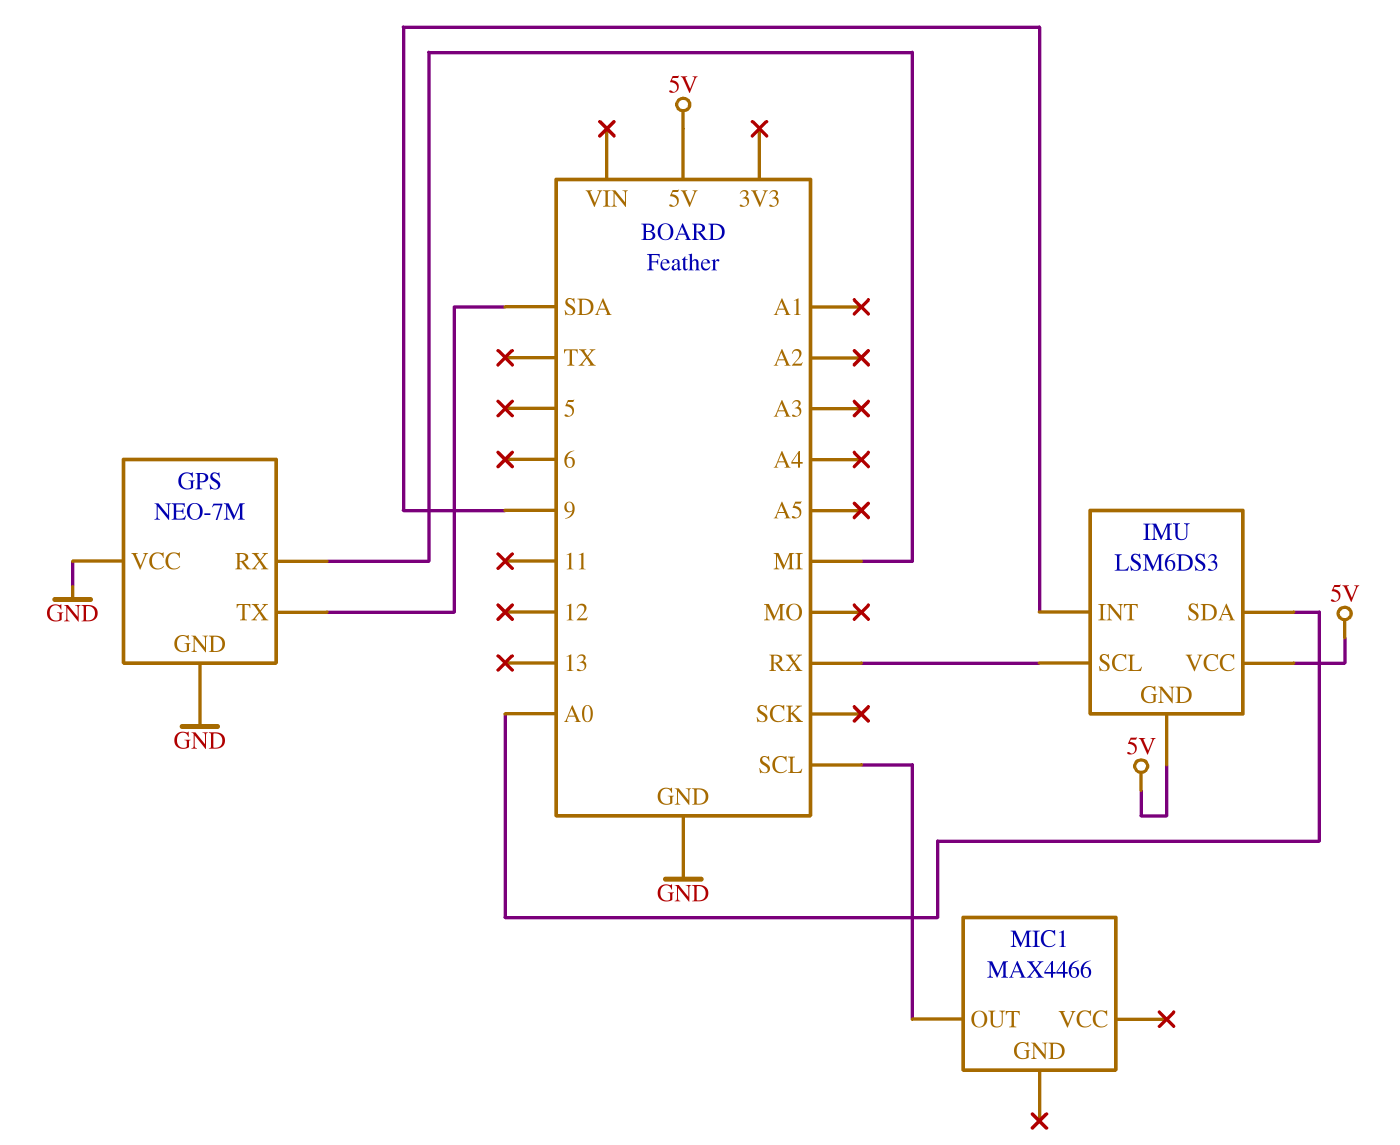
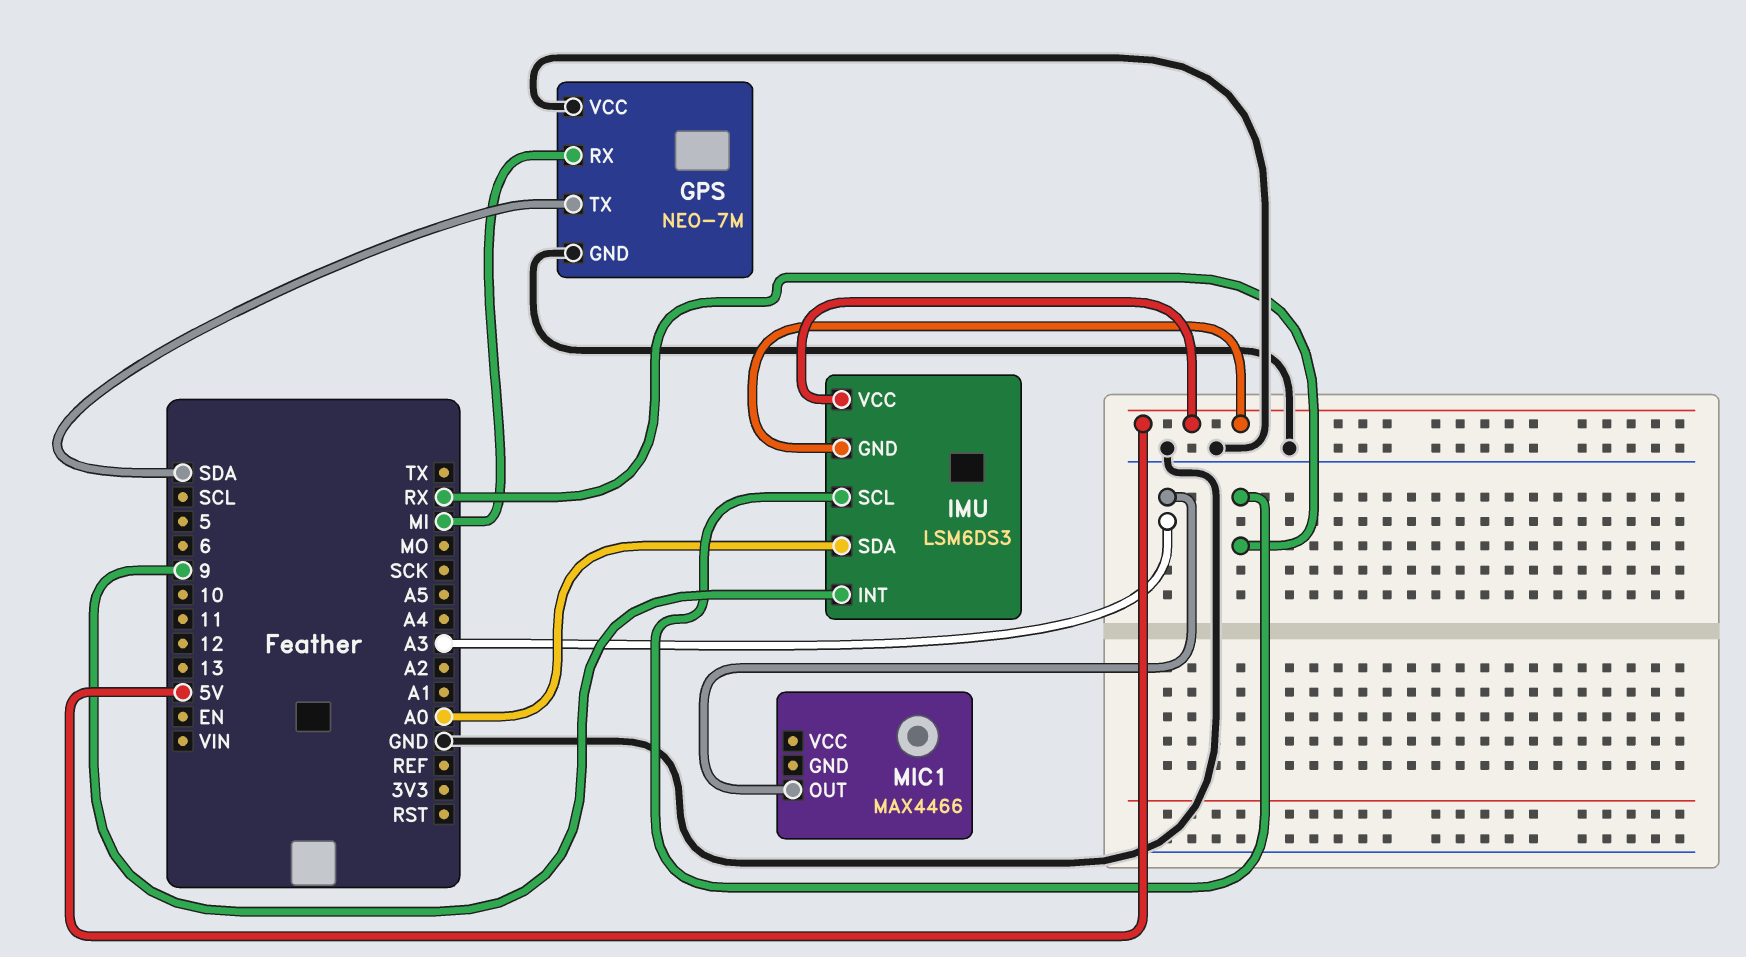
MIC1 pin OUT: SCL -> A3

